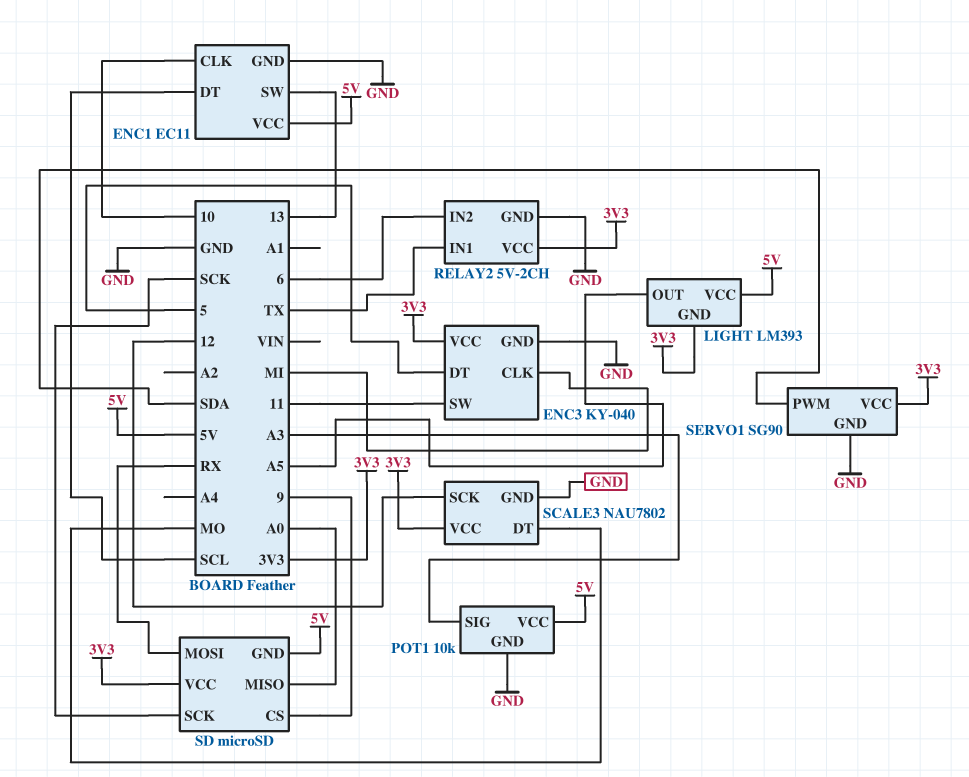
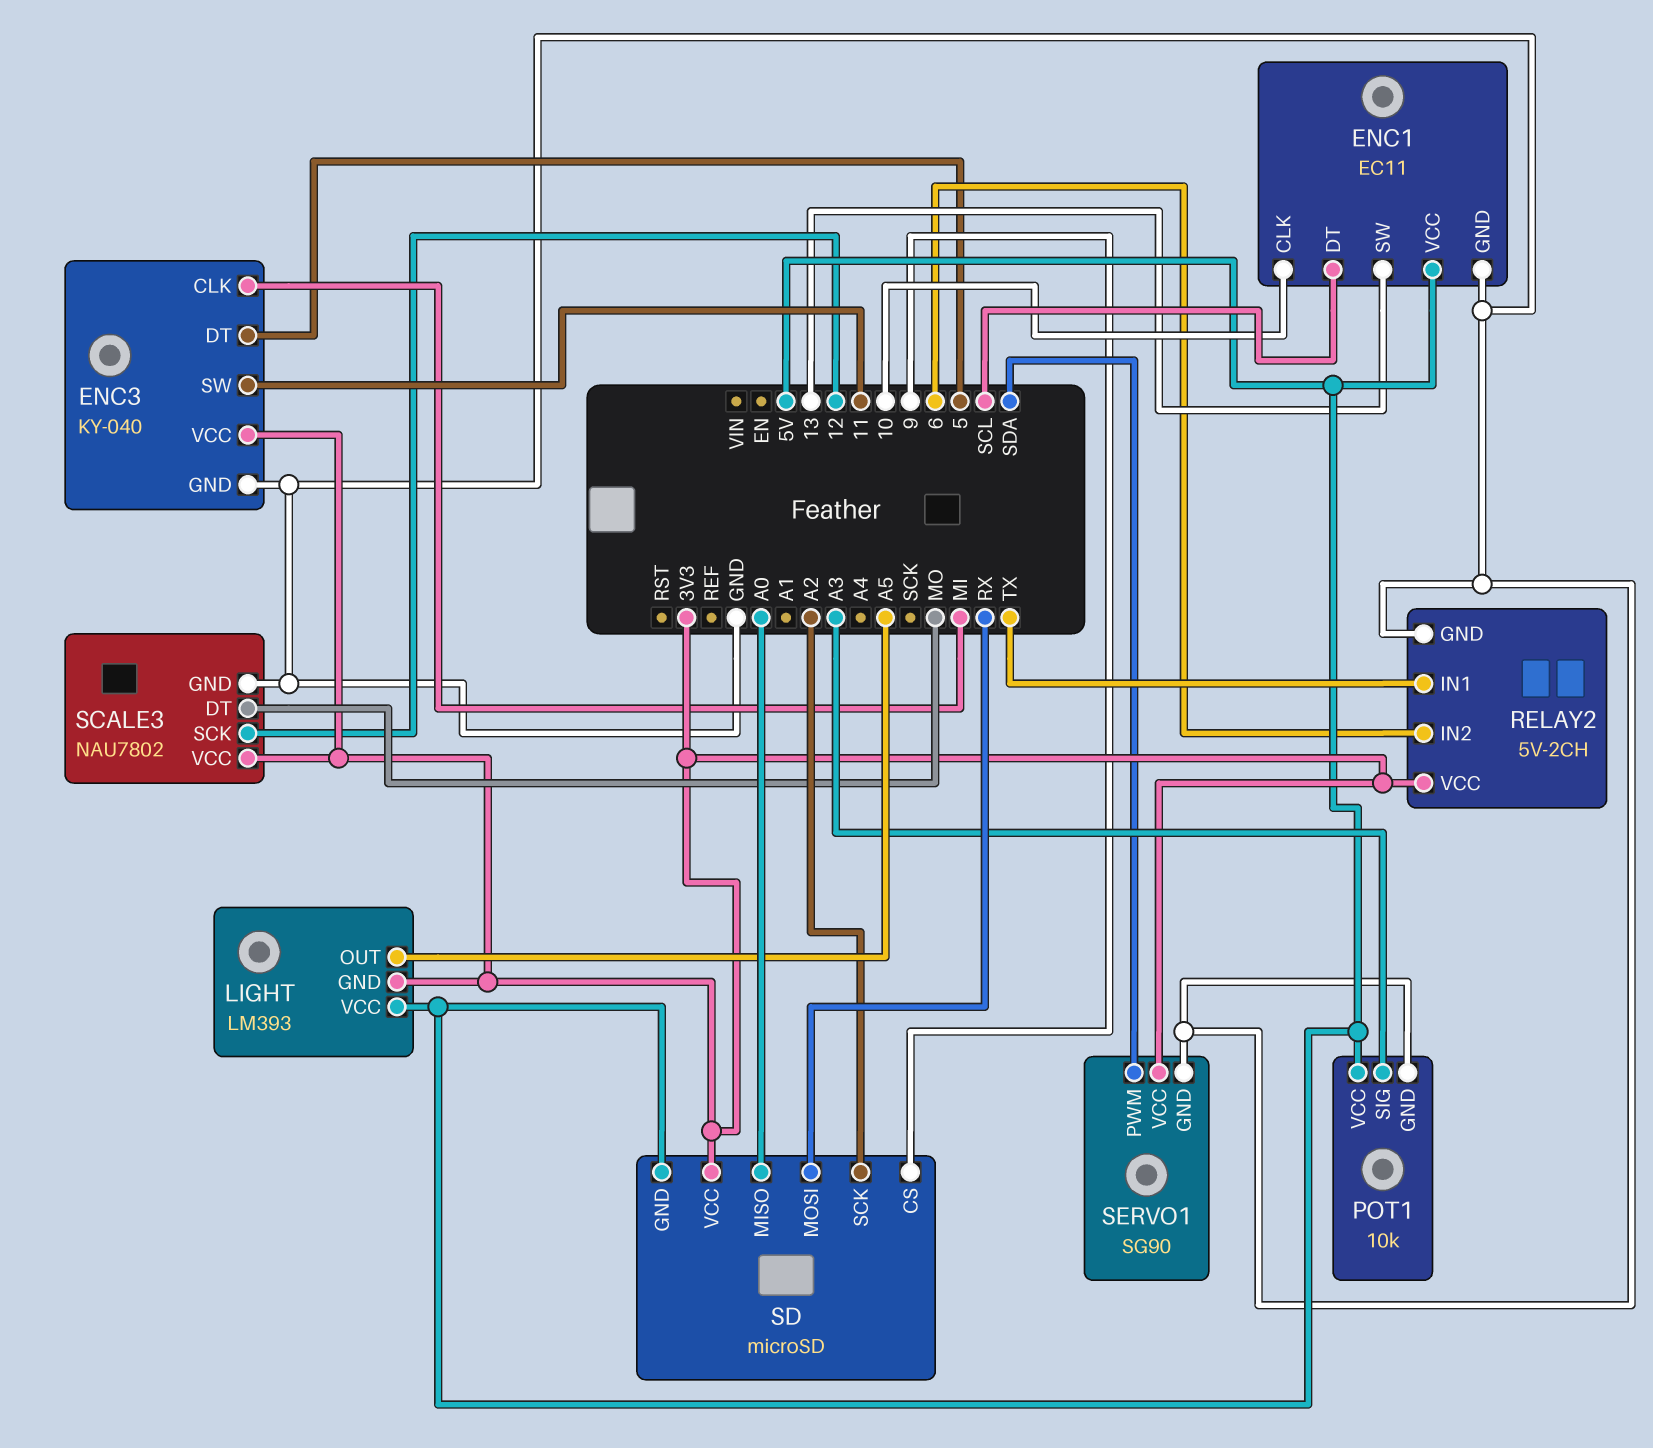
SD pin SCK: SCK -> A2

